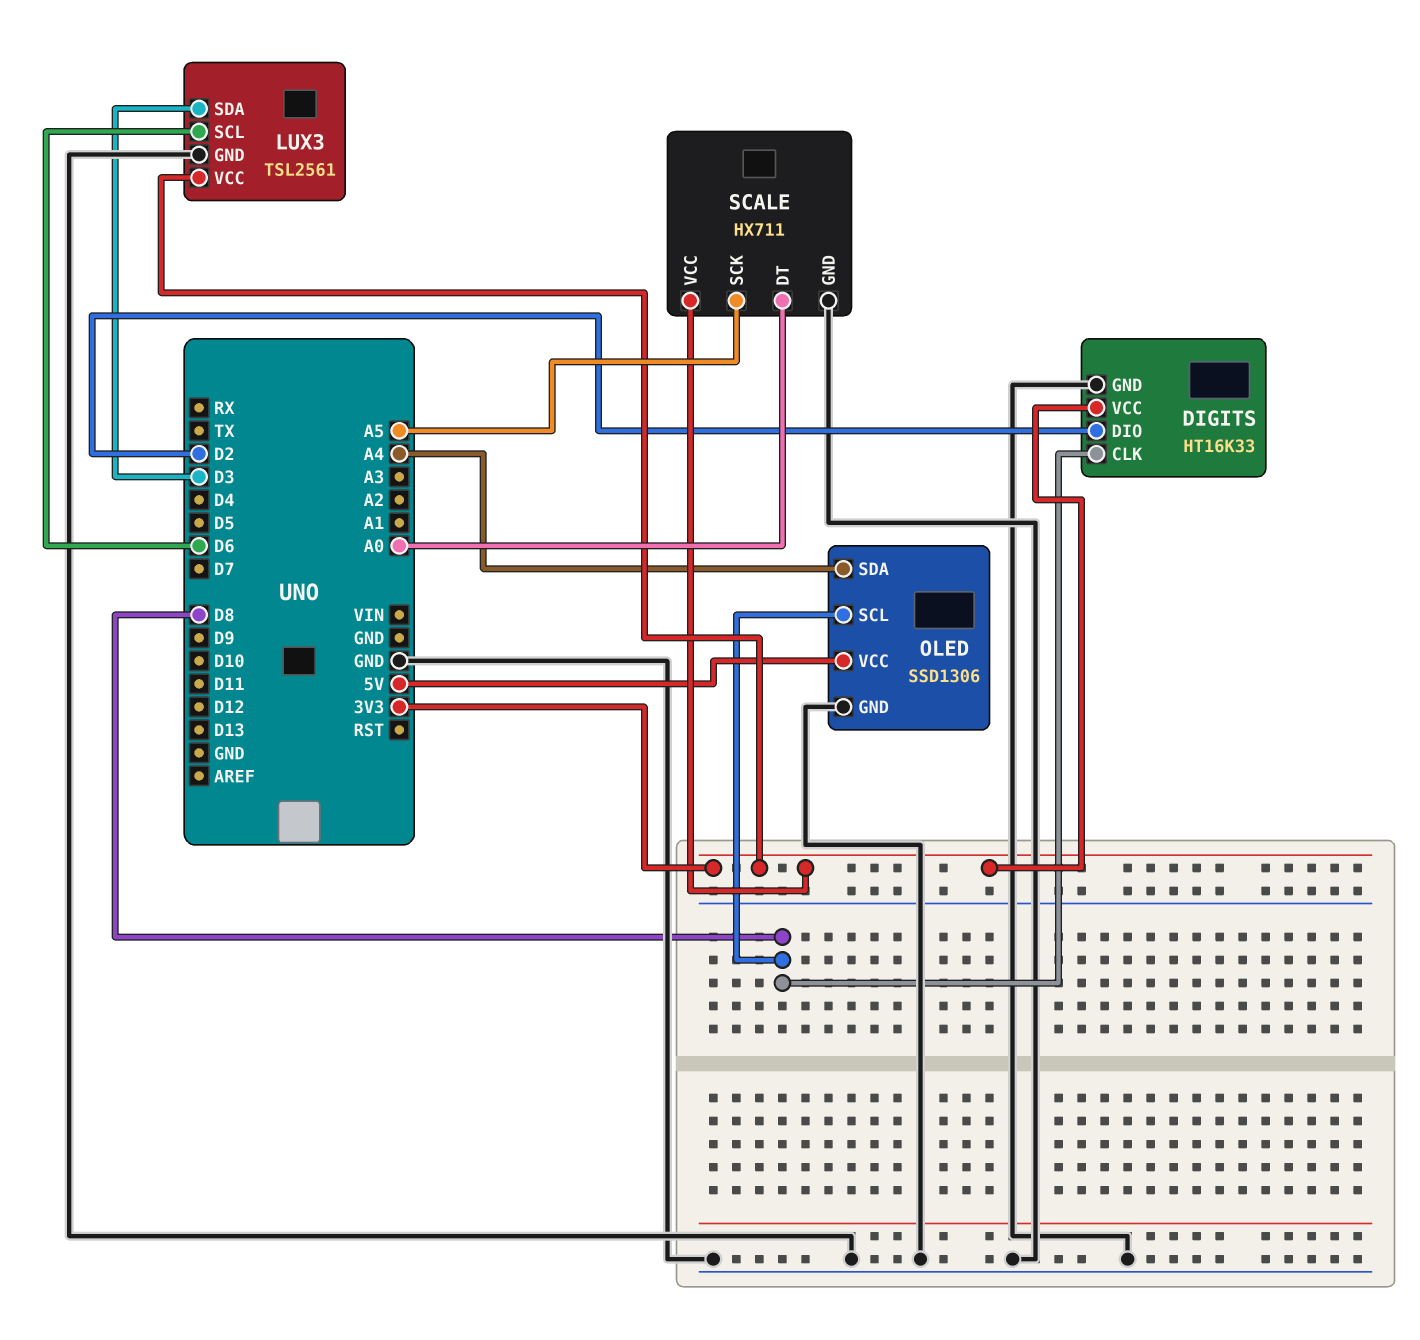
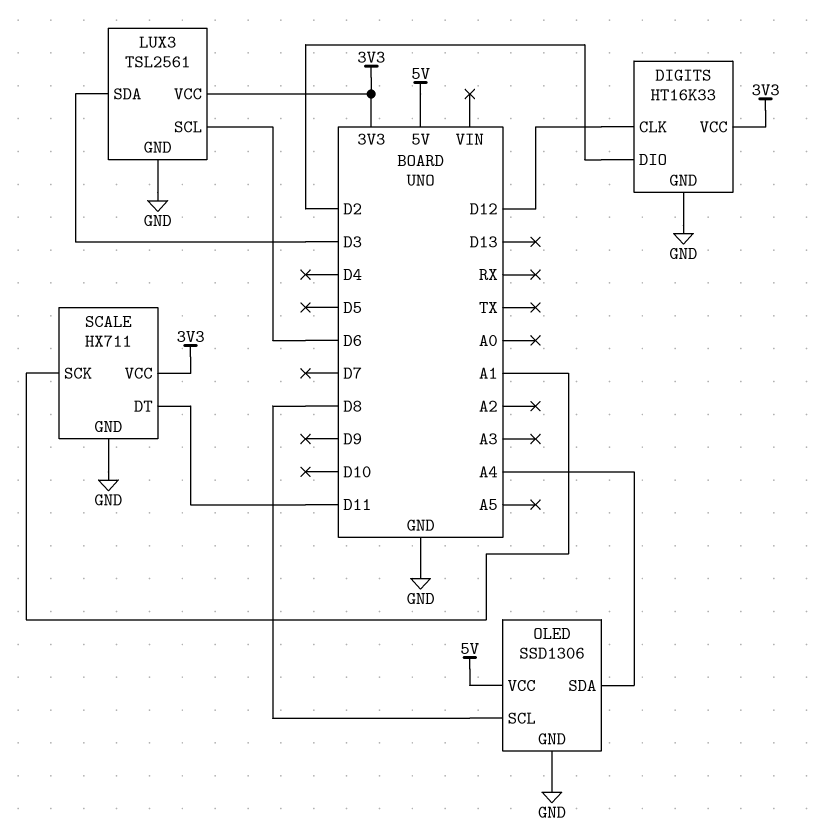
DIGITS pin CLK: D8 -> D12
SCALE pin DT: A0 -> D11
SCALE pin SCK: A5 -> A1

